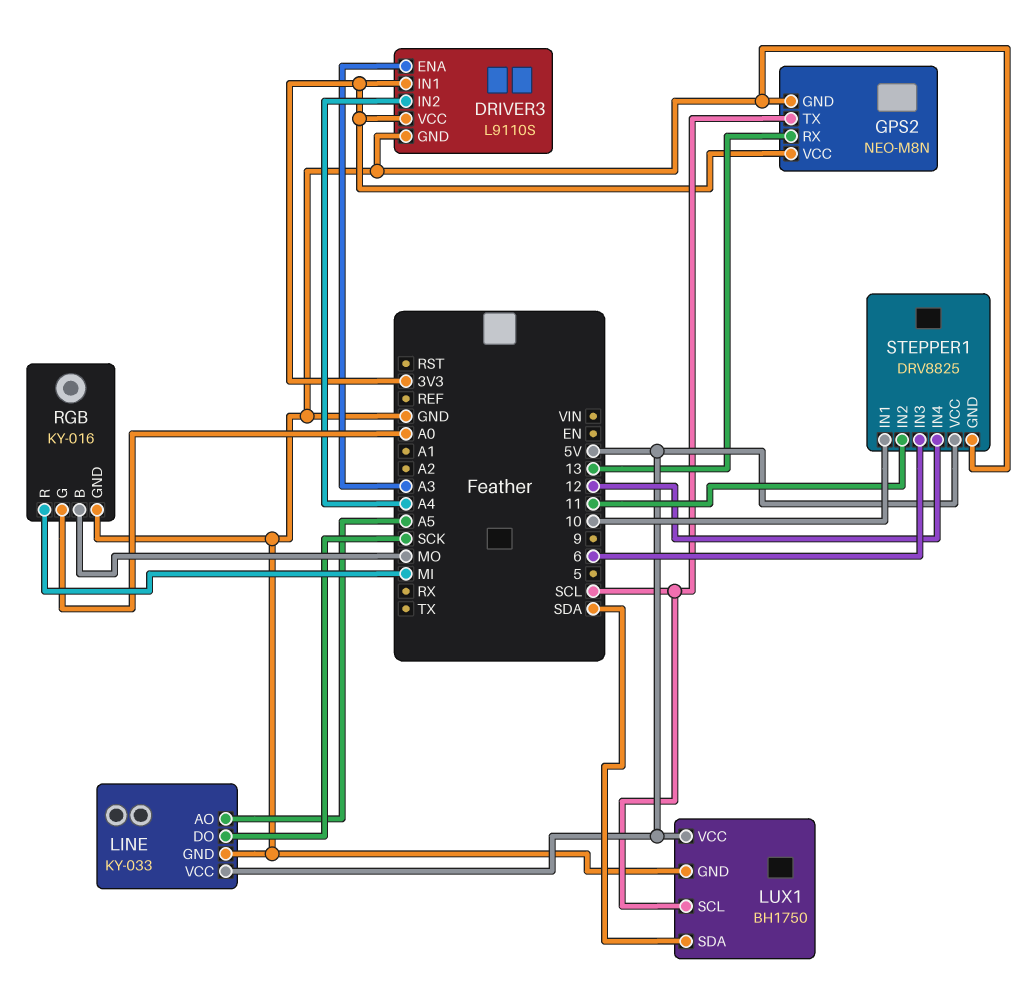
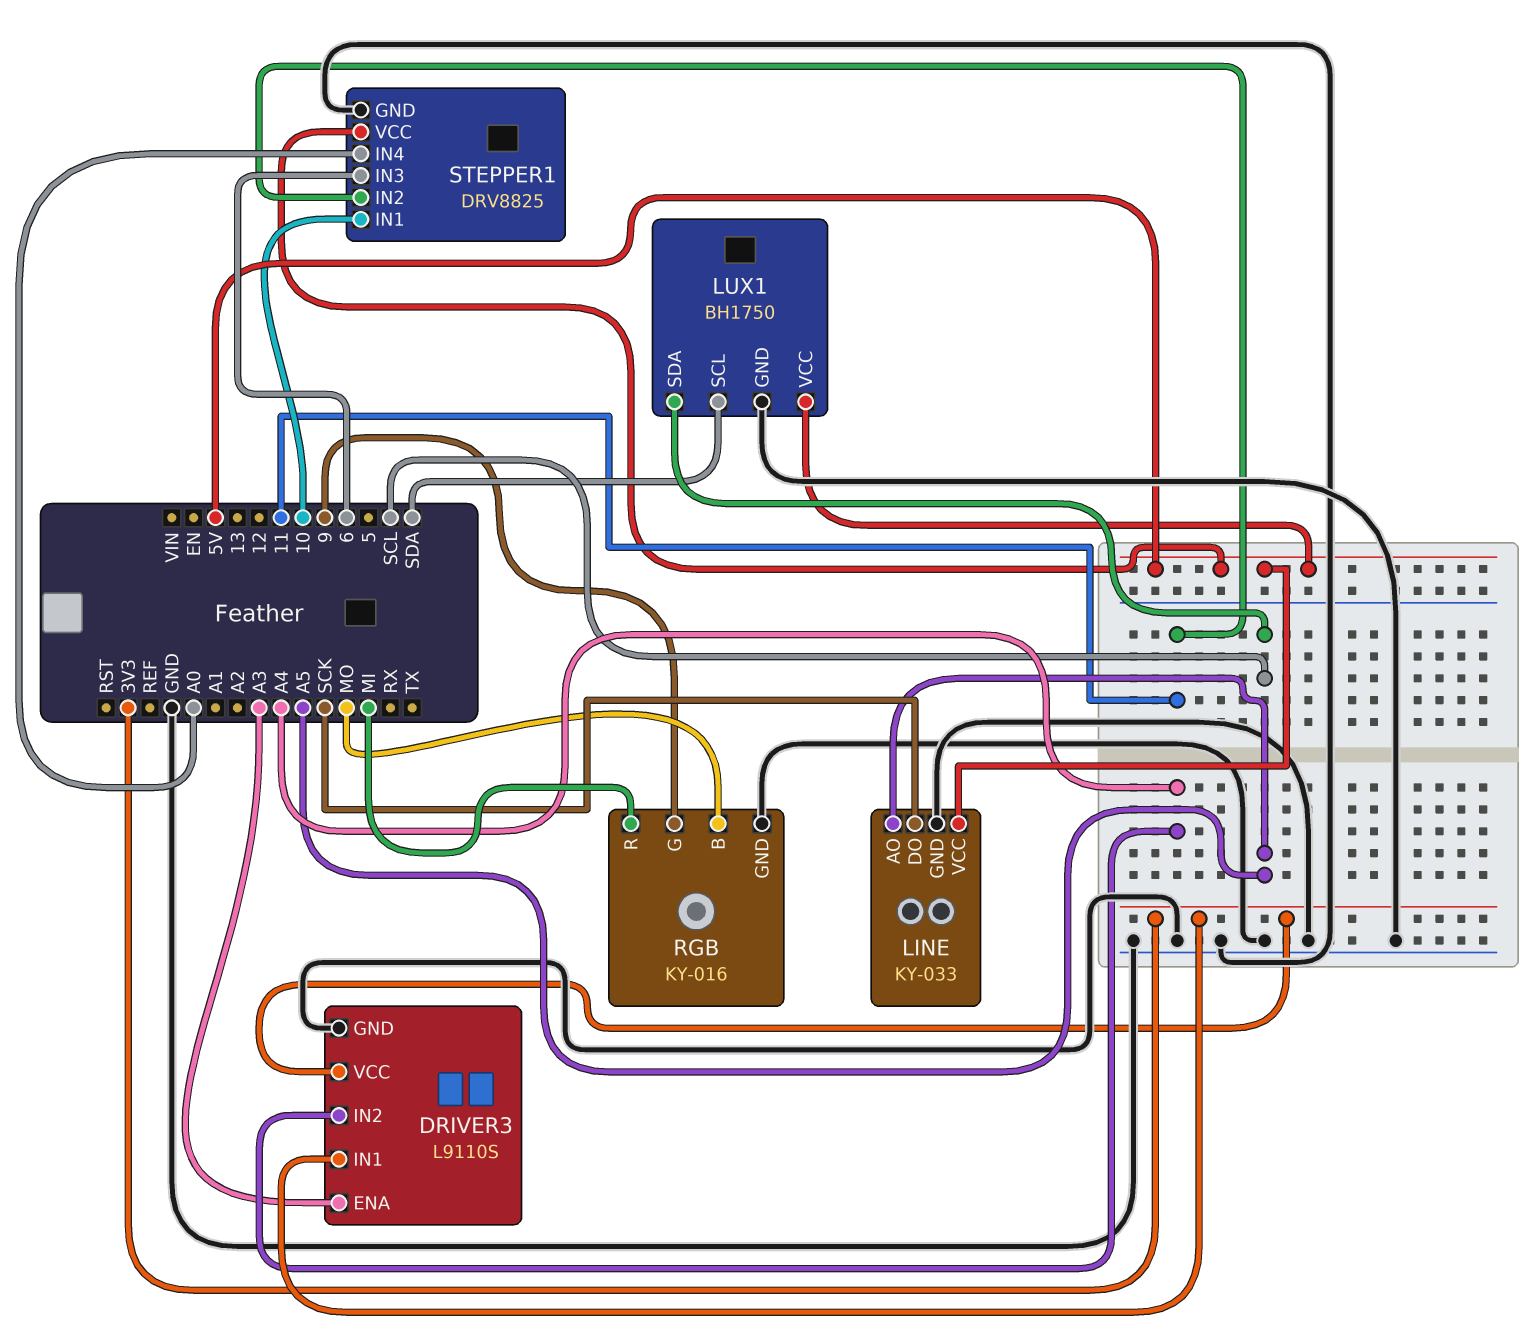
GPS2: NEO-M8N -> none
GPS2 pin GND: GND -> none
GPS2 pin RX: 13 -> none
GPS2 pin TX: SCL -> none
GPS2 pin VCC: 3V3 -> none
LUX1 pin SCL: SCL -> SDA
LUX1 pin SDA: SDA -> SCL
RGB pin G: A0 -> 9
STEPPER1 pin IN4: 12 -> A0

